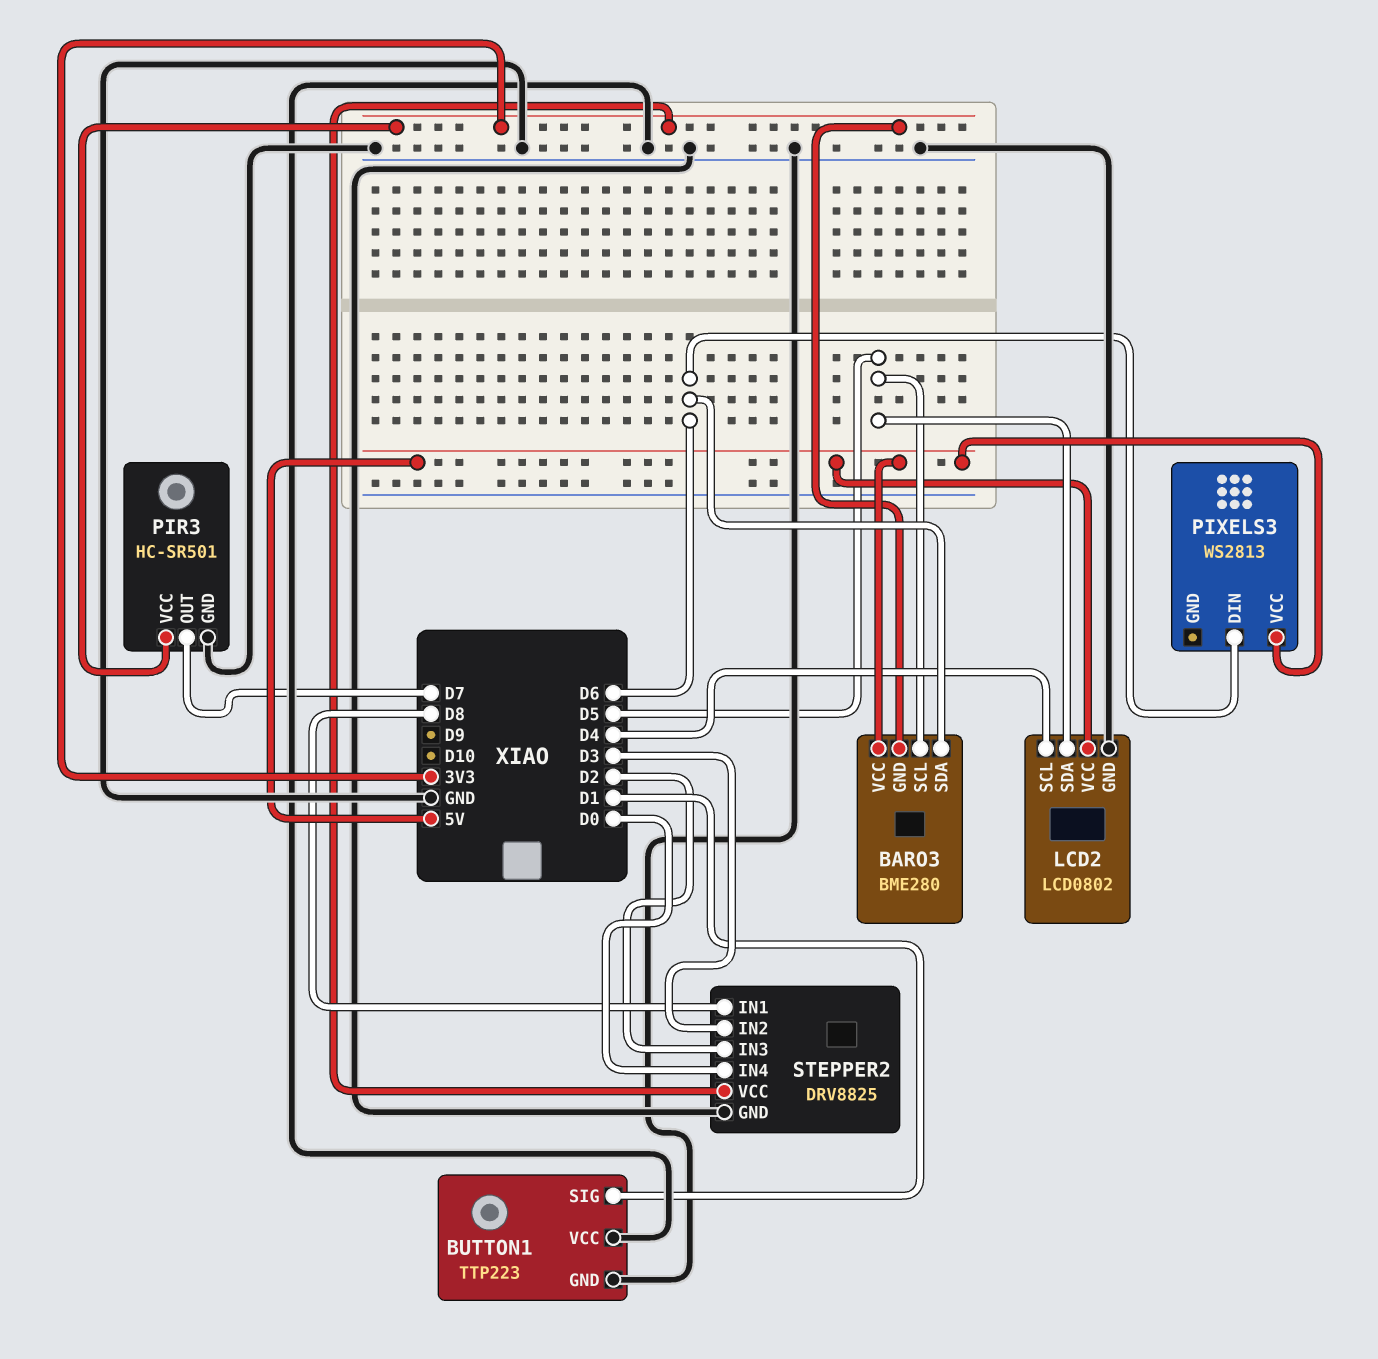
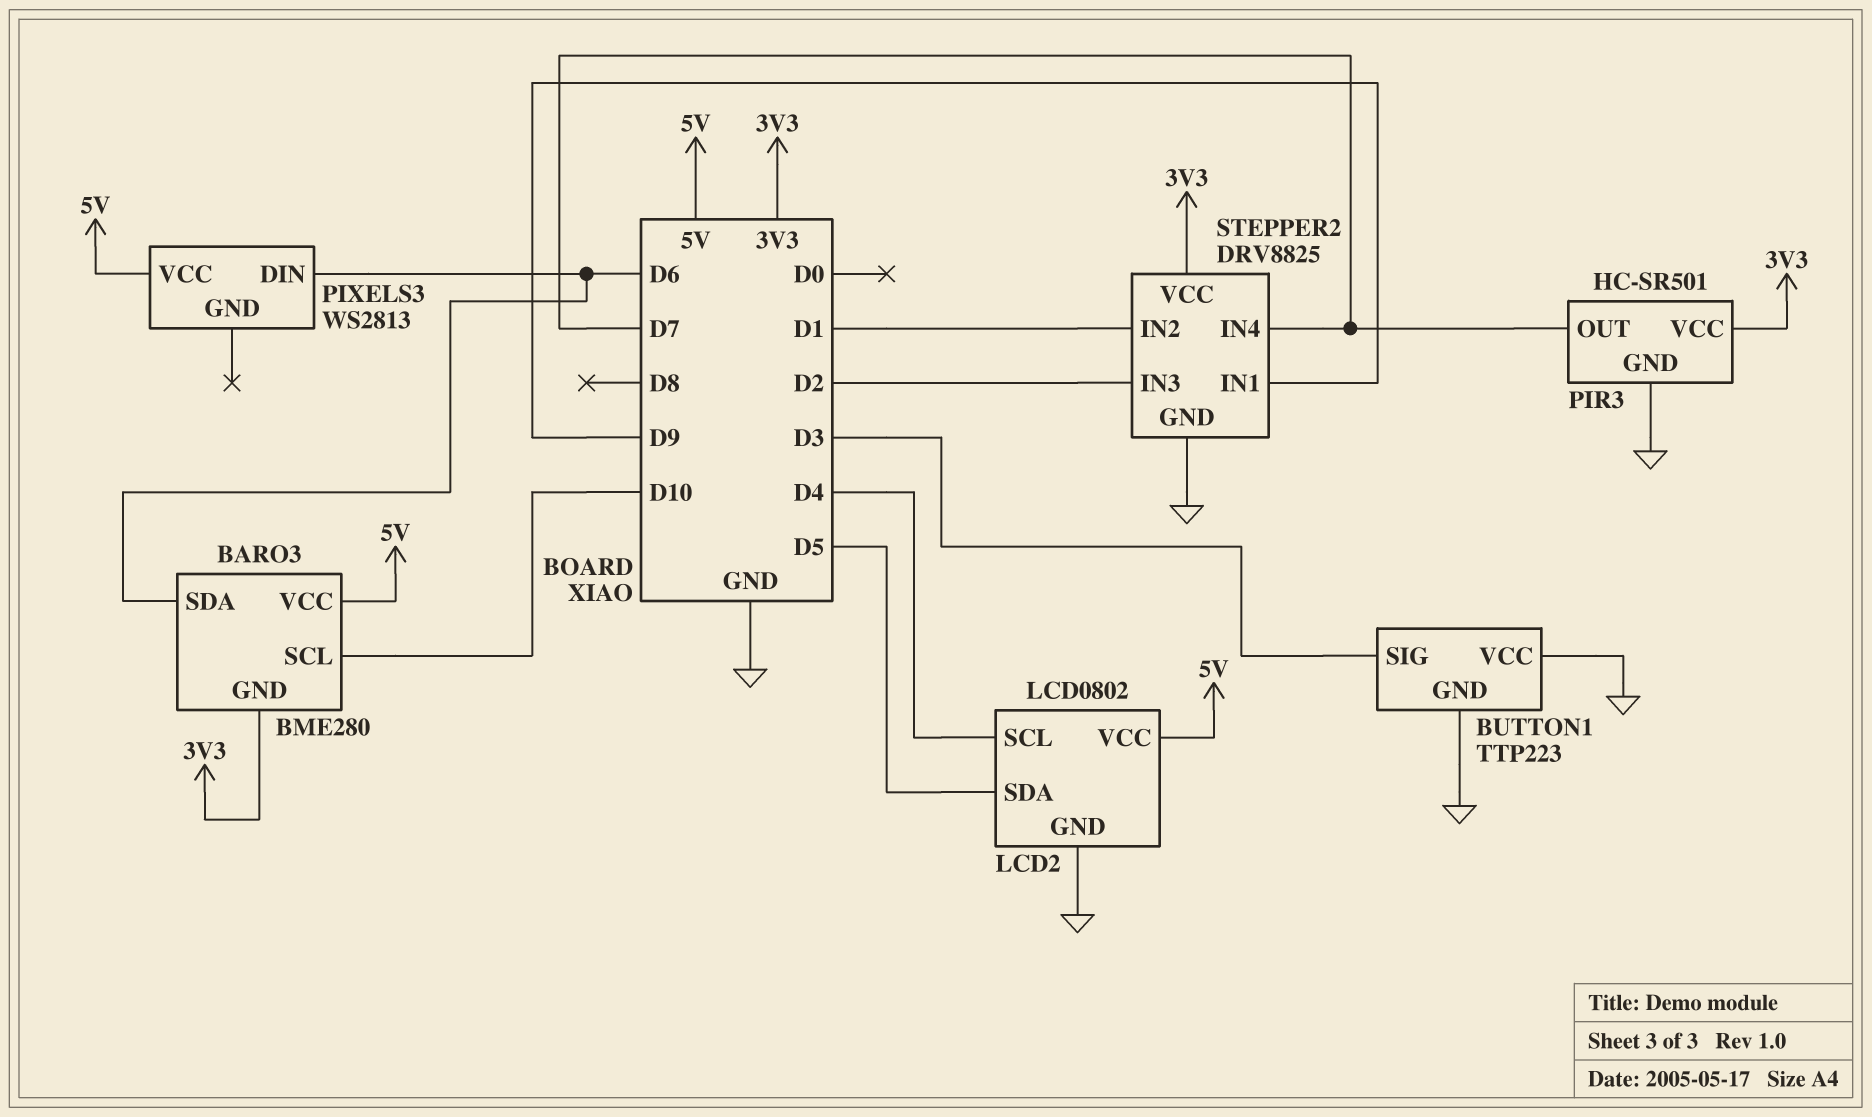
BARO3 pin SCL: D5 -> D10
BUTTON1 pin SIG: D1 -> D3
STEPPER2 pin IN1: D8 -> D9
STEPPER2 pin IN2: D3 -> D1
STEPPER2 pin IN4: D0 -> D7

